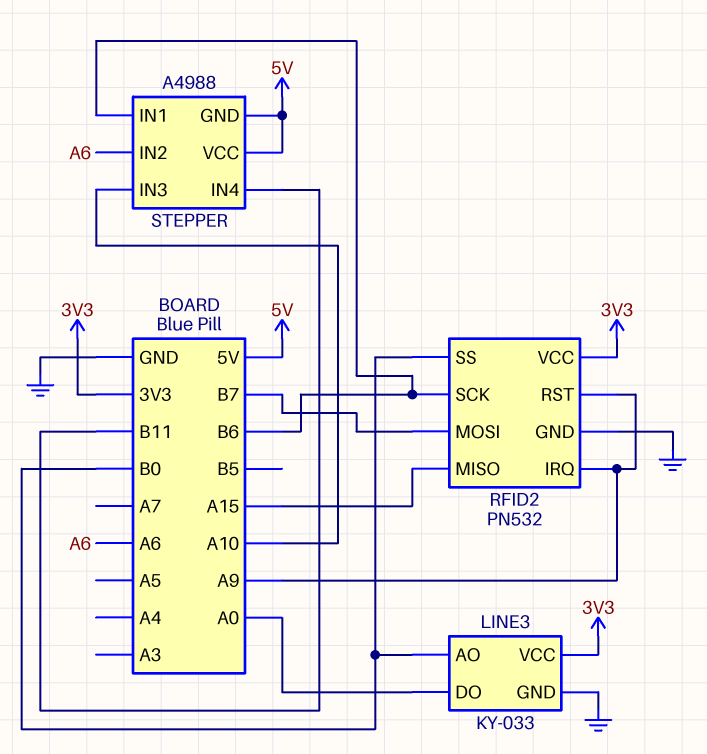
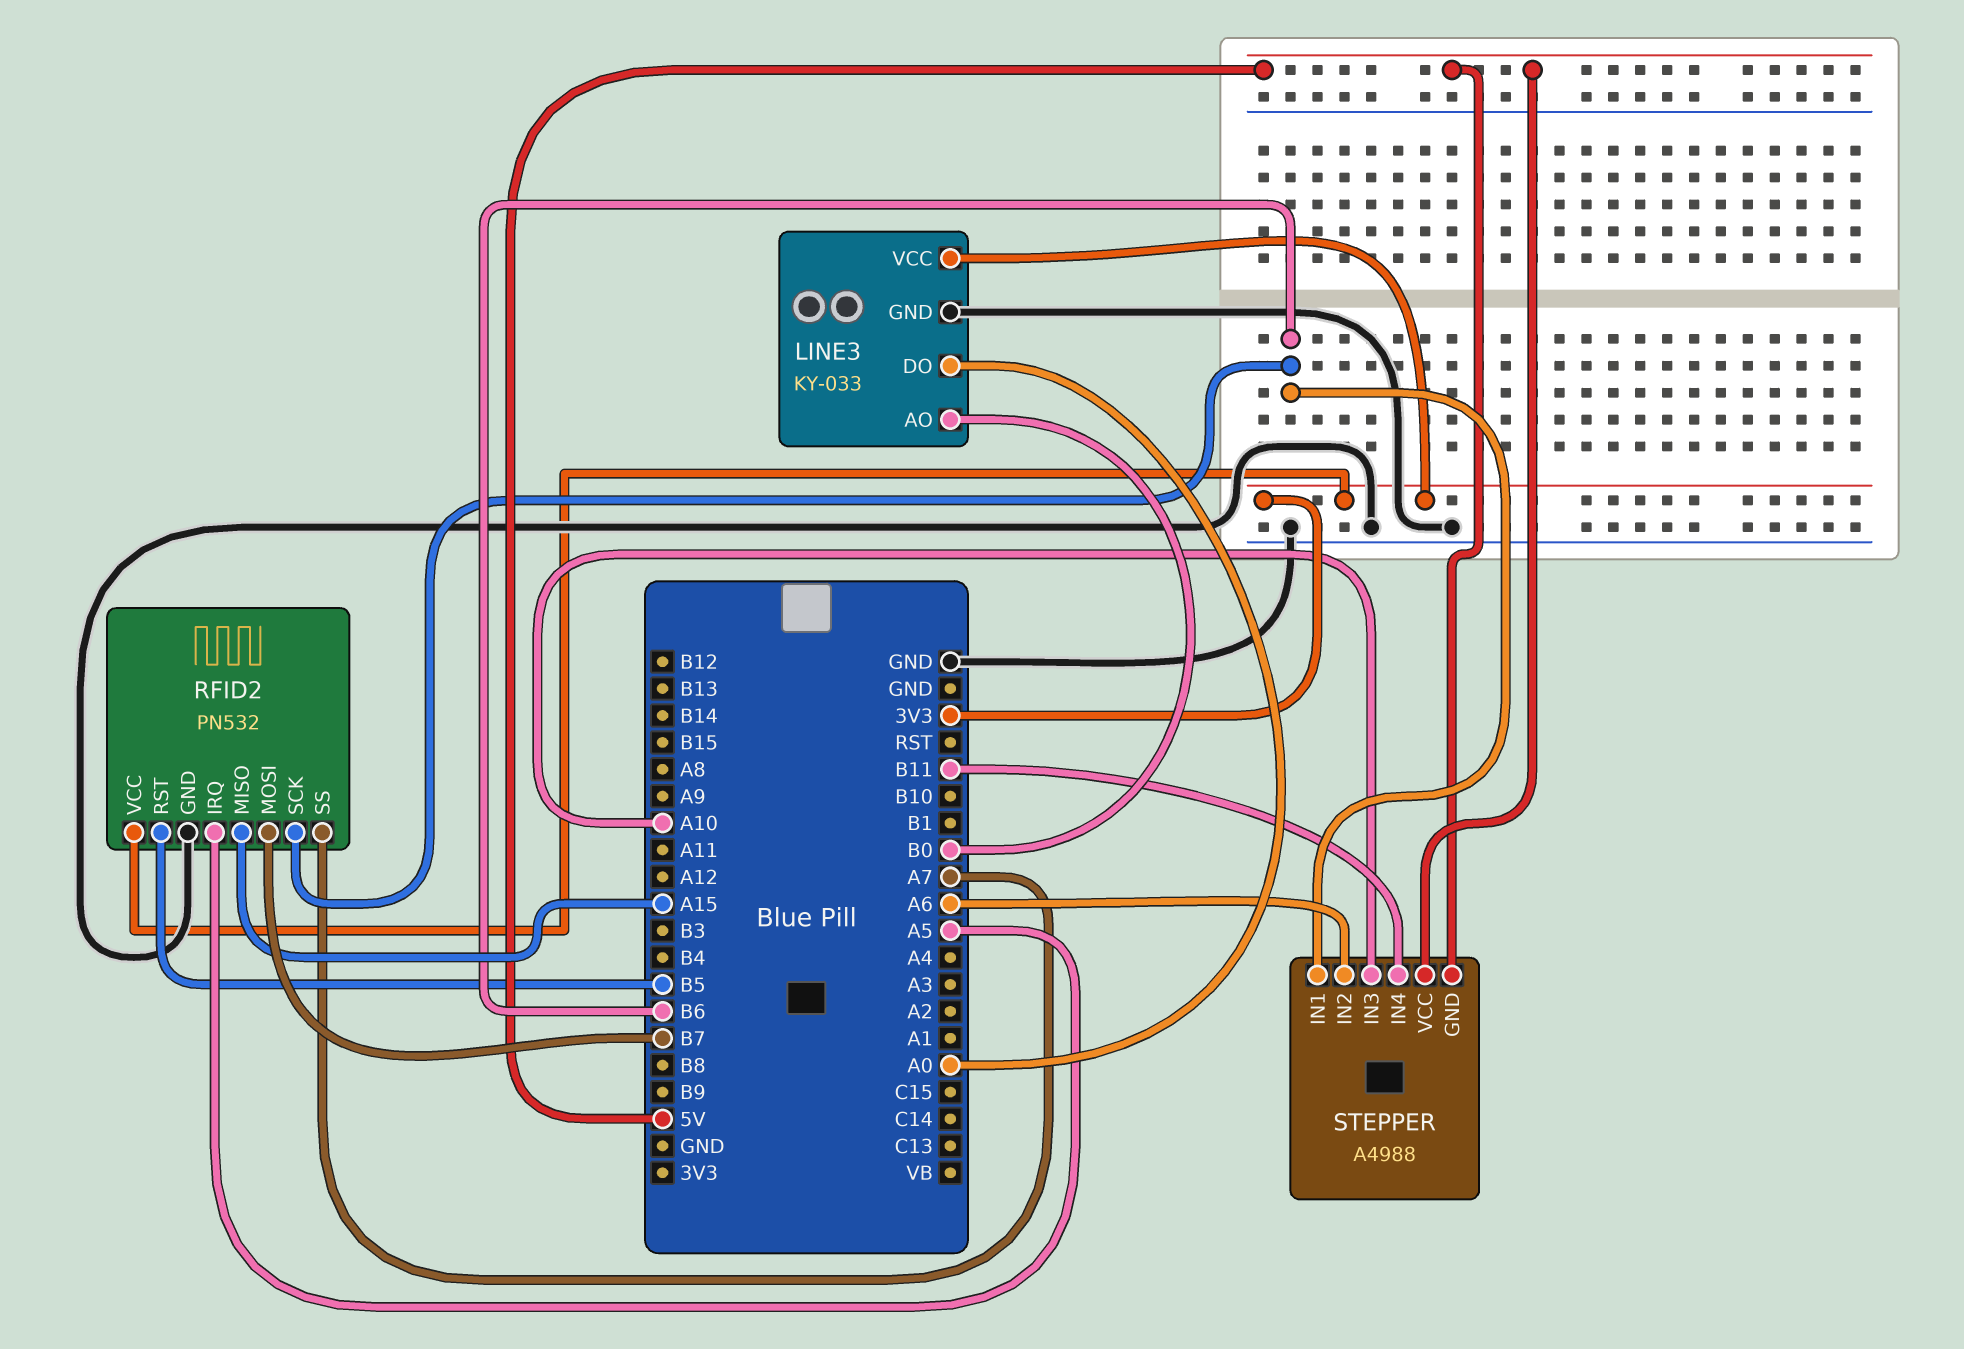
RFID2 pin IRQ: A9 -> A5
RFID2 pin RST: A9 -> B5
RFID2 pin SS: B0 -> A7

